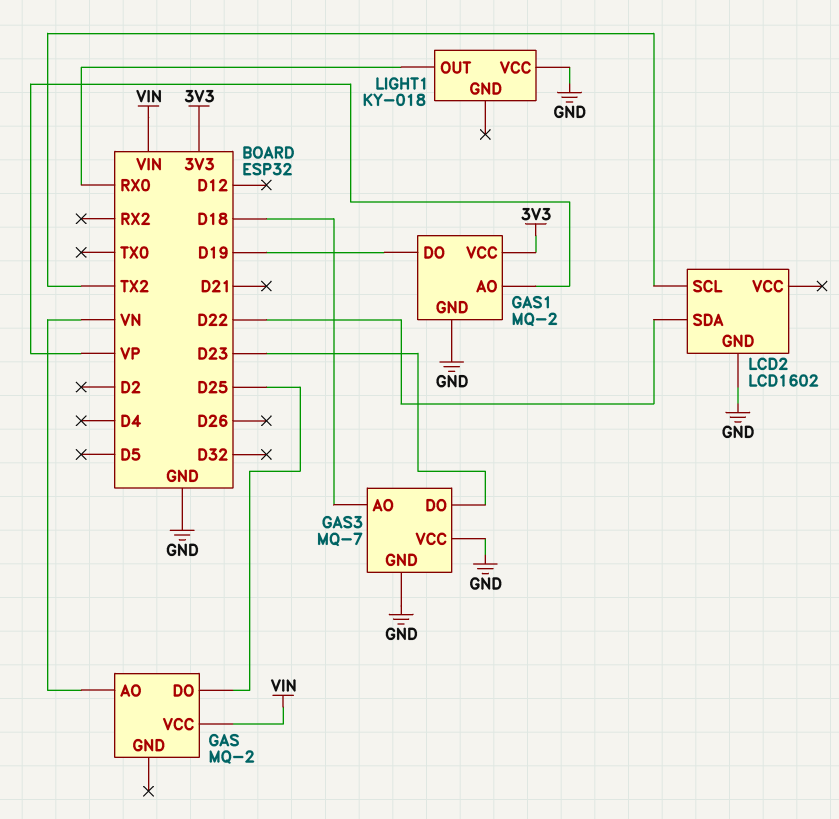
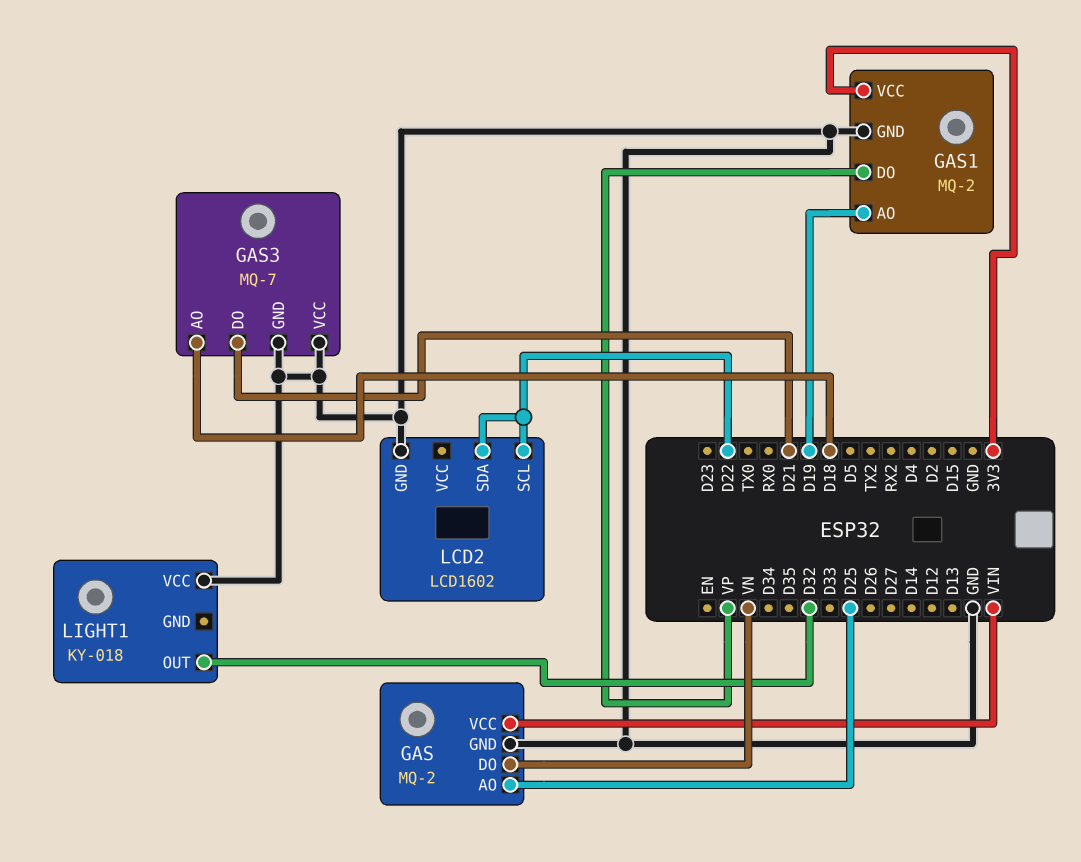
GAS pin AO: VN -> D25
GAS pin DO: D25 -> VN
GAS pin GND: none -> GND
GAS1 pin AO: VP -> D19
GAS1 pin DO: D19 -> VP
GAS3 pin DO: D23 -> D21
LCD2 pin SCL: TX2 -> D22
LIGHT1 pin OUT: RX0 -> D32

